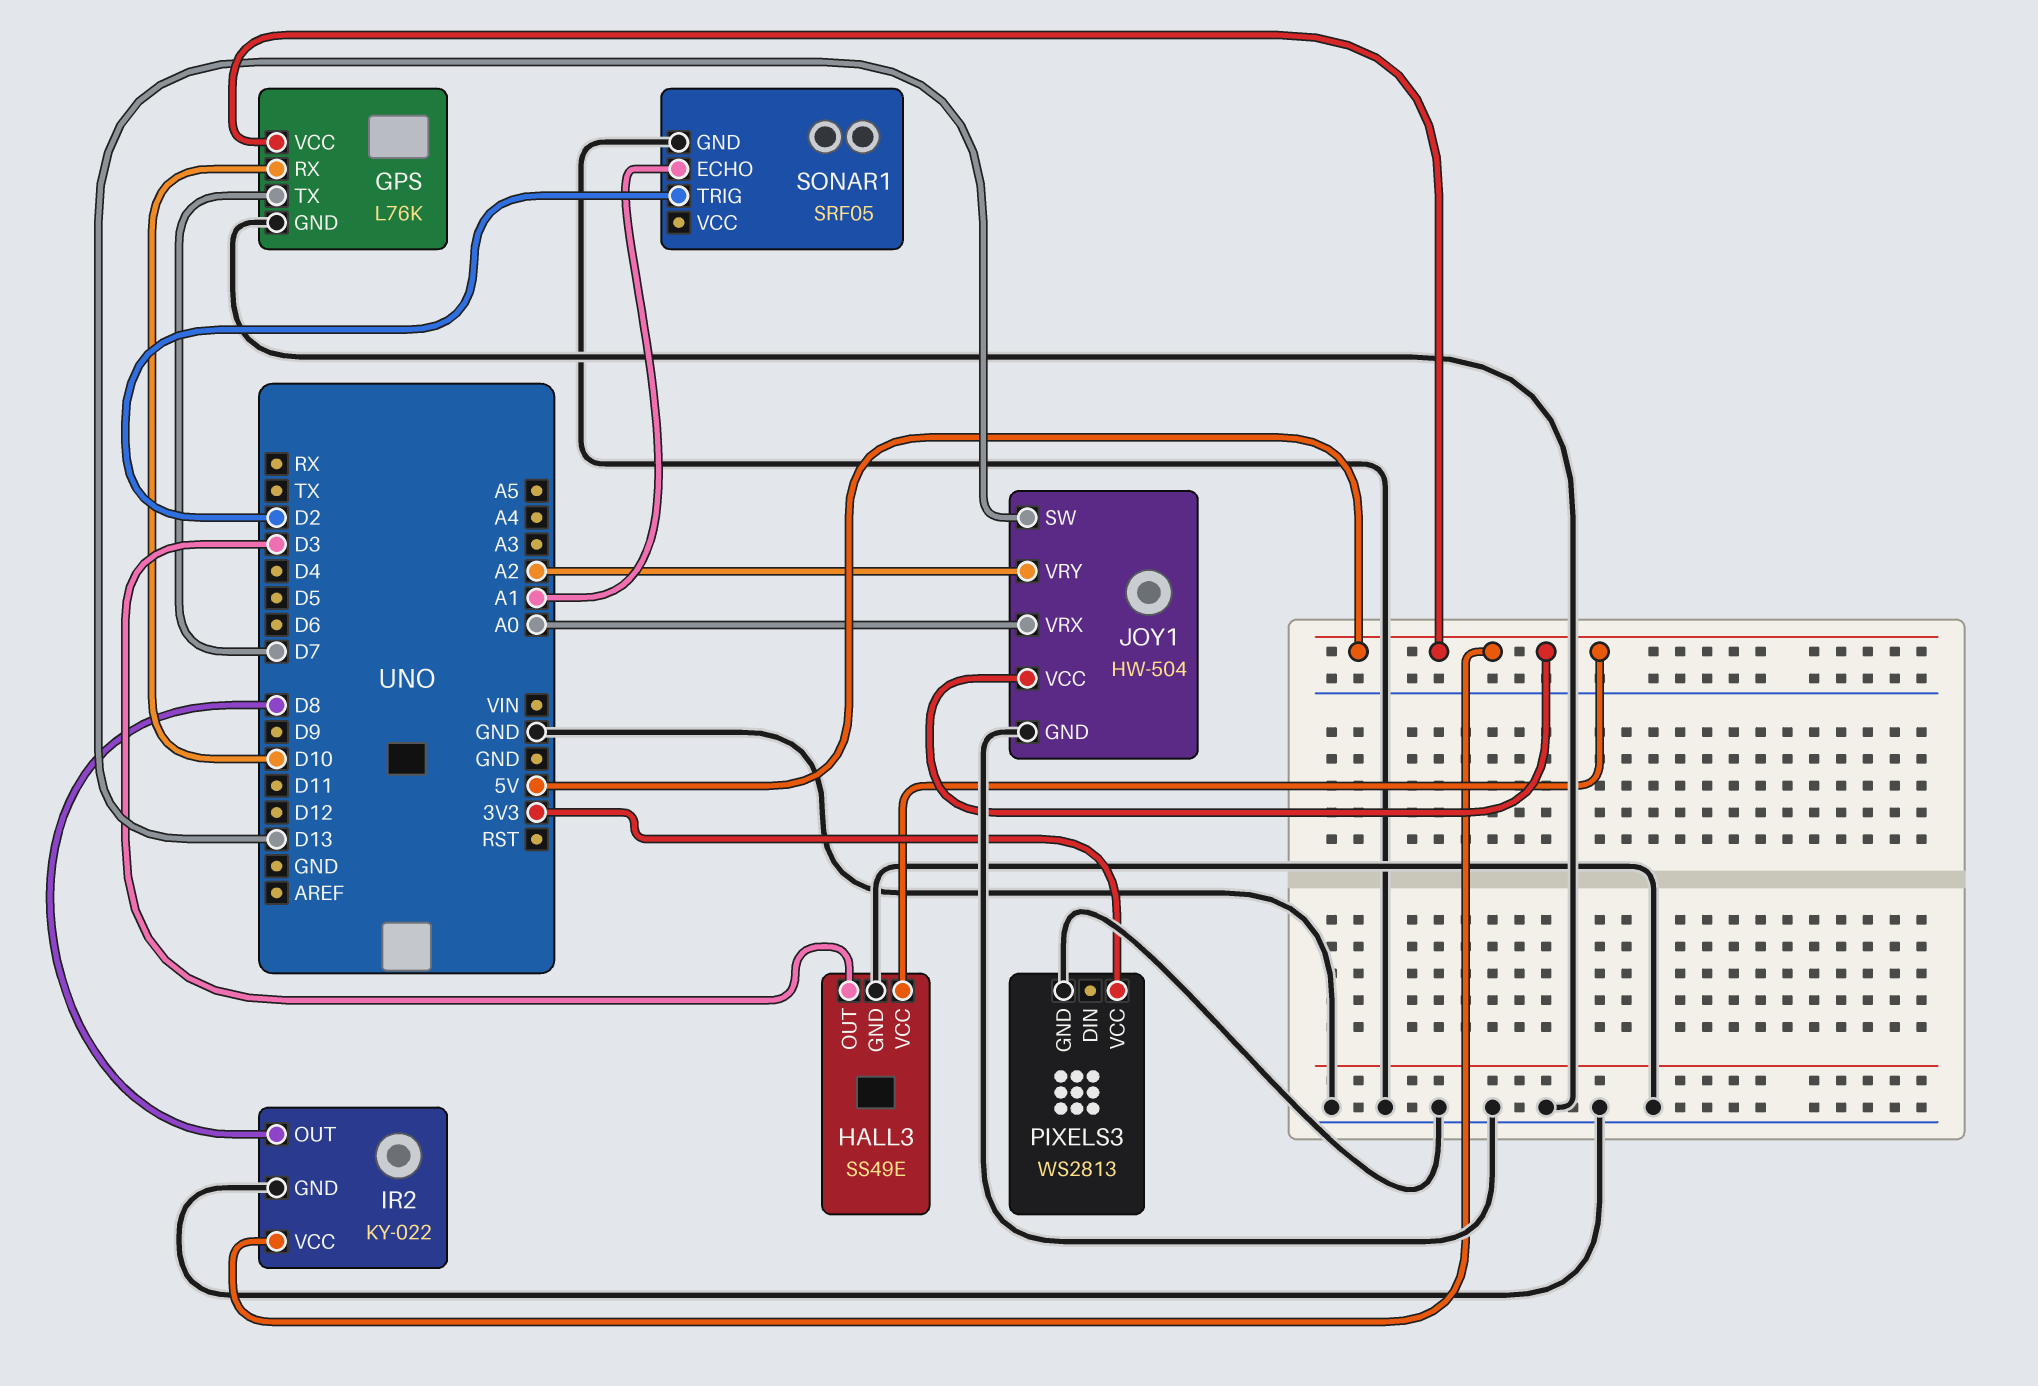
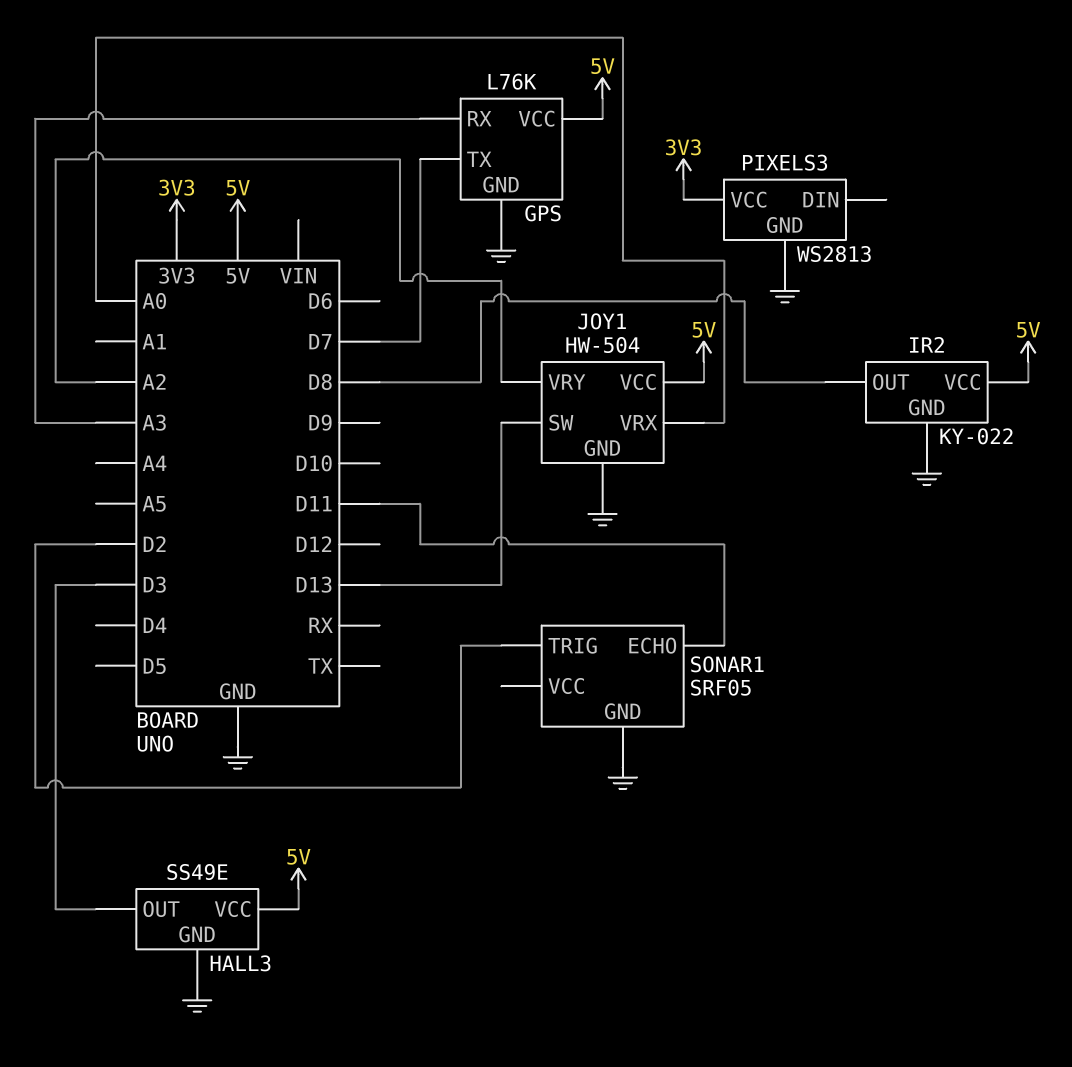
GPS pin RX: D10 -> A3
SONAR1 pin ECHO: A1 -> D11

